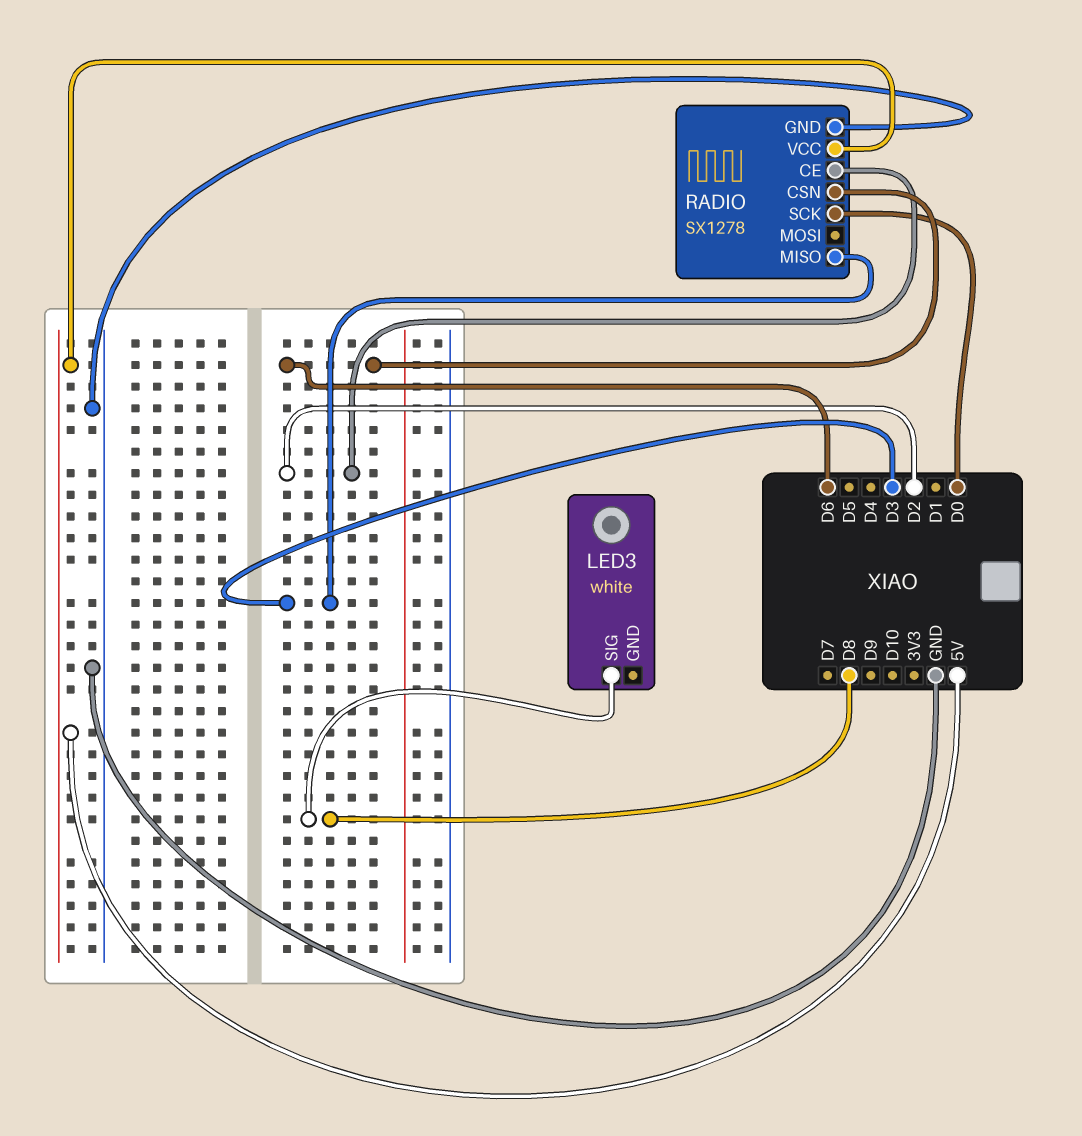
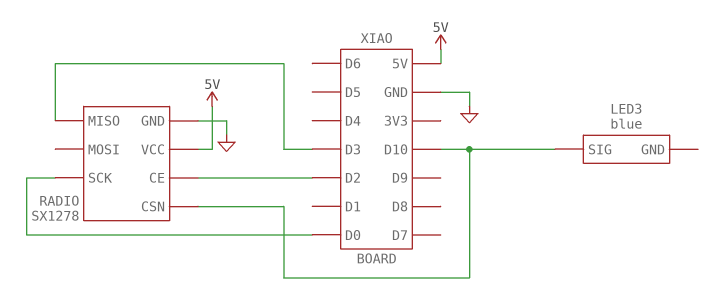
LED3: white -> blue
LED3 pin SIG: D8 -> D10
RADIO pin CSN: D6 -> D10

